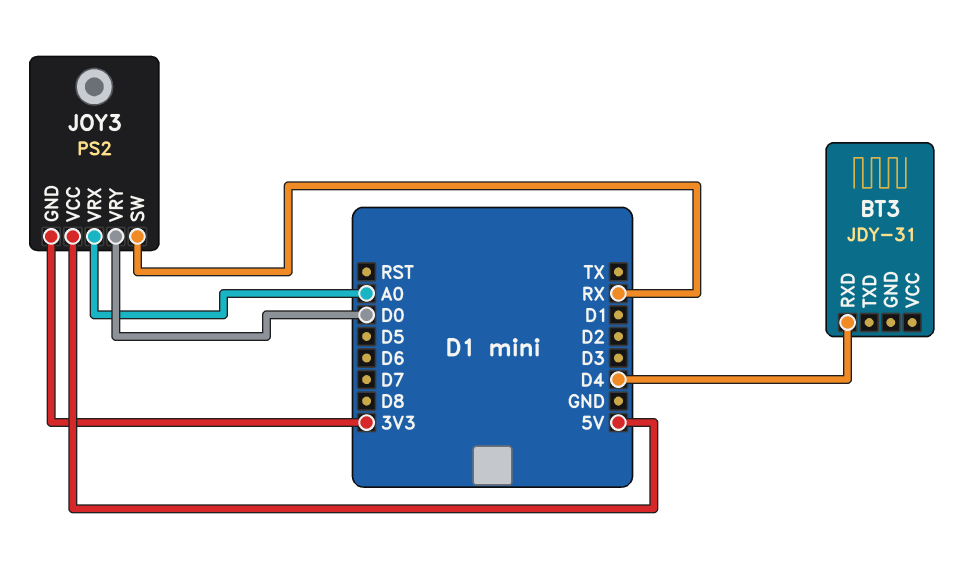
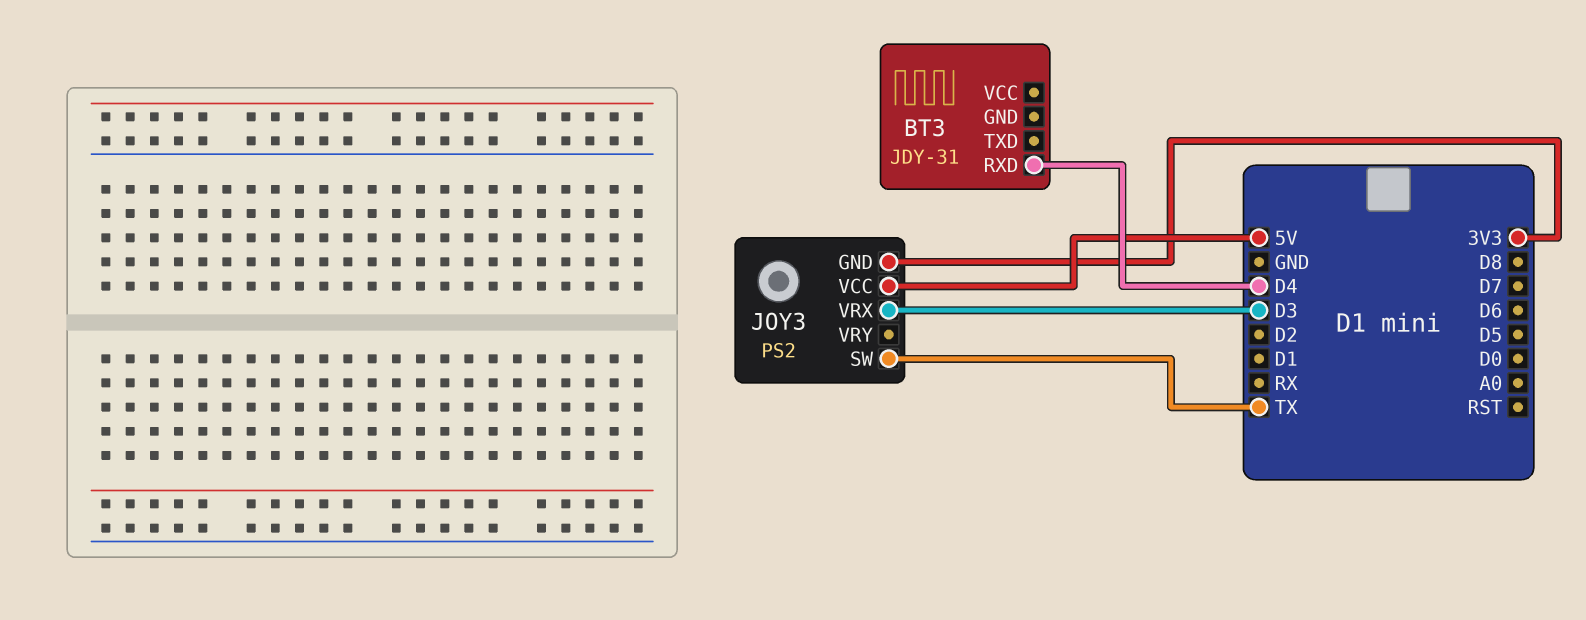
JOY3 pin SW: RX -> TX
JOY3 pin VRX: A0 -> D3
JOY3 pin VRY: D0 -> none

